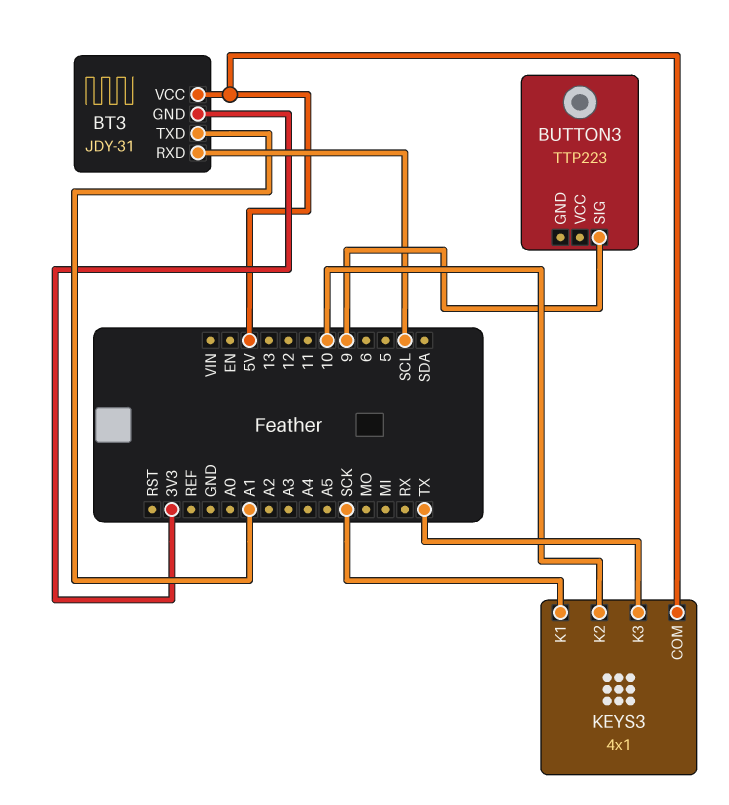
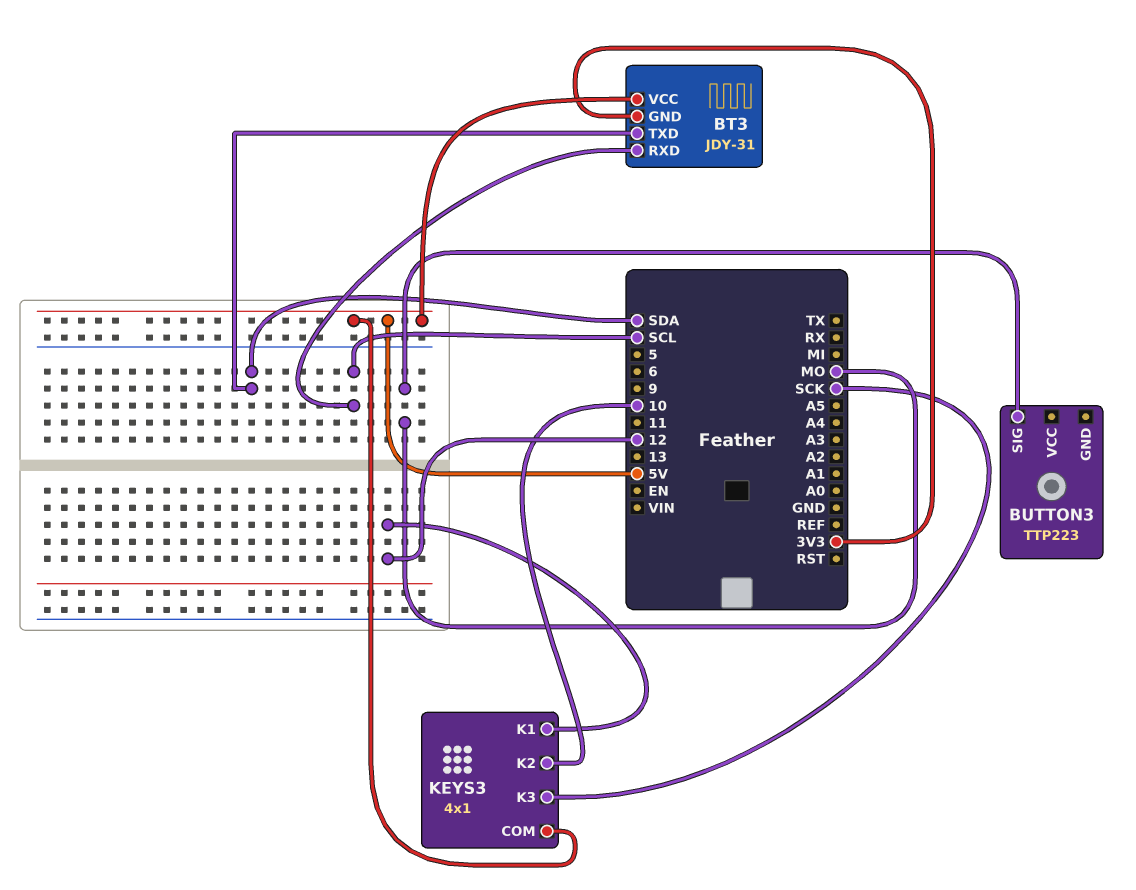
BT3 pin TXD: A1 -> SDA
BUTTON3 pin SIG: 9 -> MO
KEYS3 pin K1: SCK -> 12
KEYS3 pin K3: TX -> SCK

